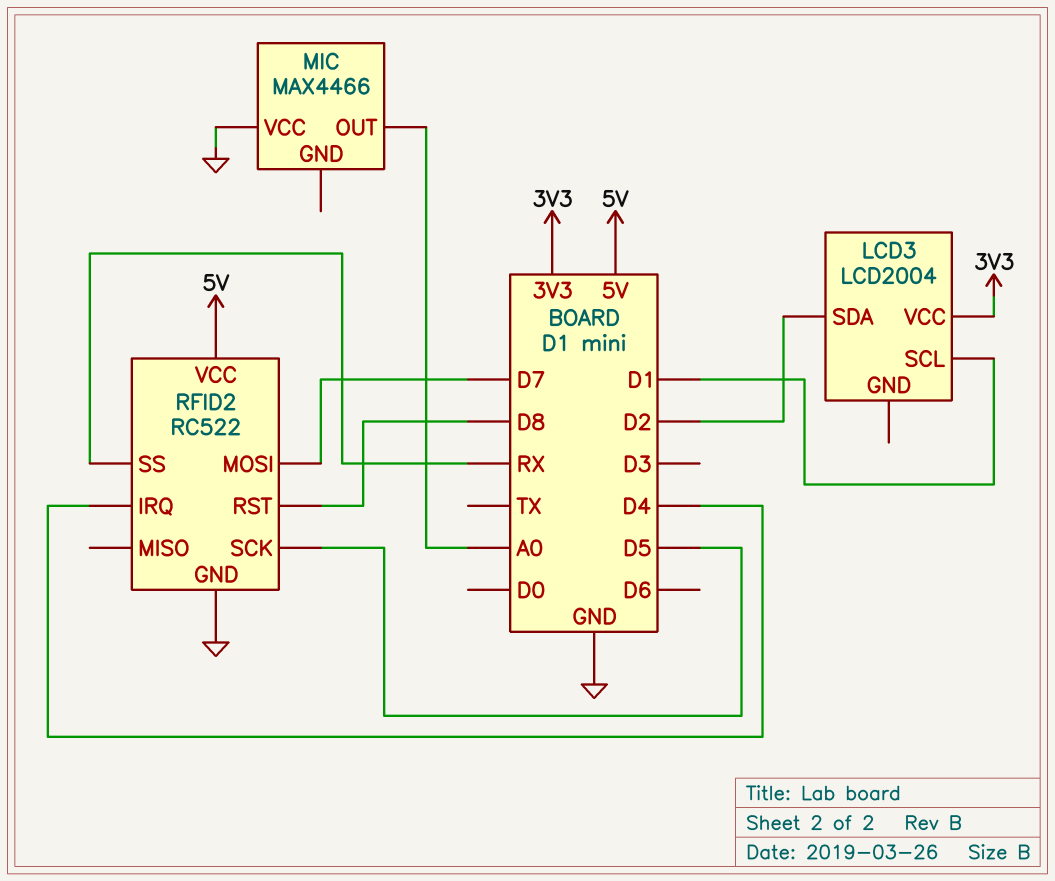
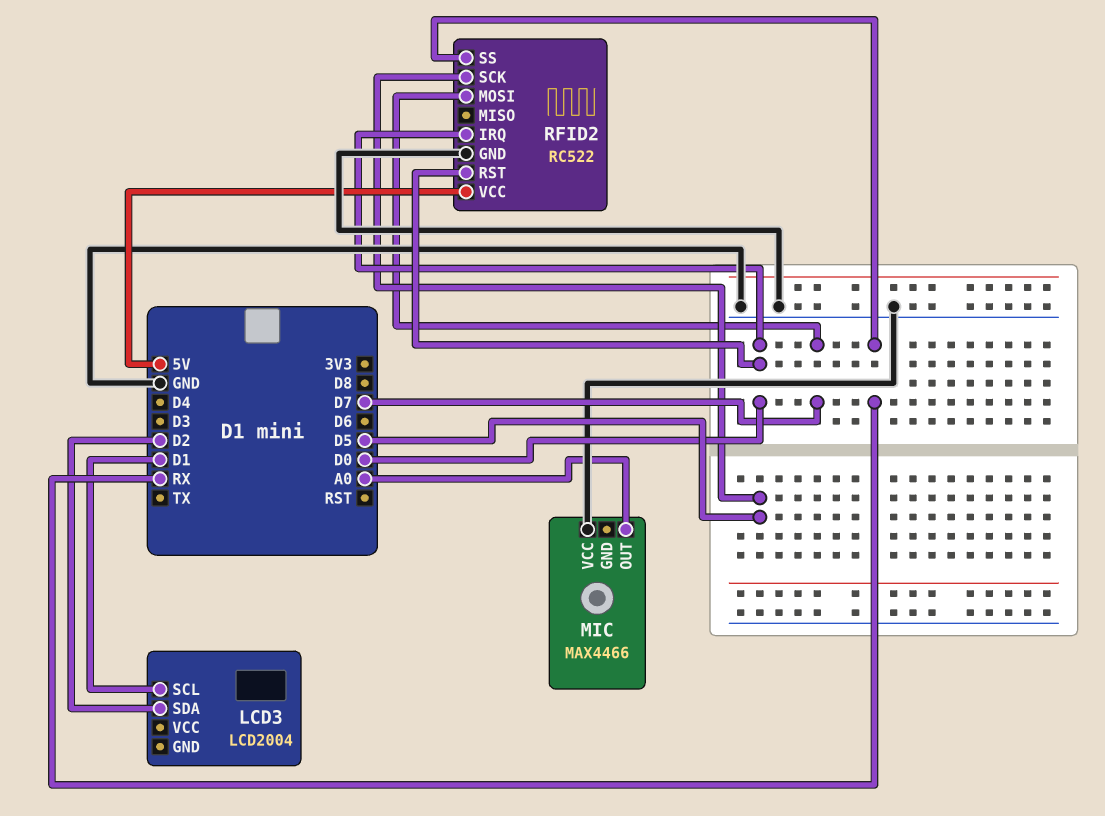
LCD3 pin VCC: 3V3 -> none
RFID2 pin IRQ: D4 -> D0
RFID2 pin RST: D8 -> D0

